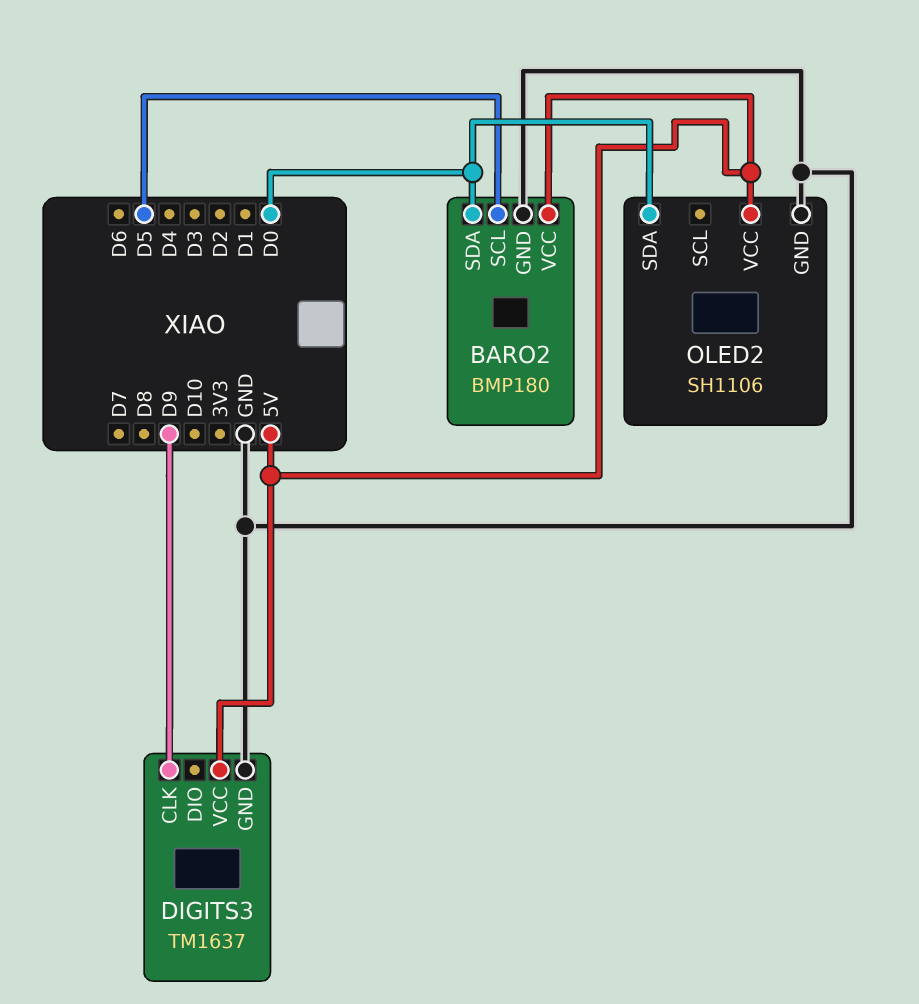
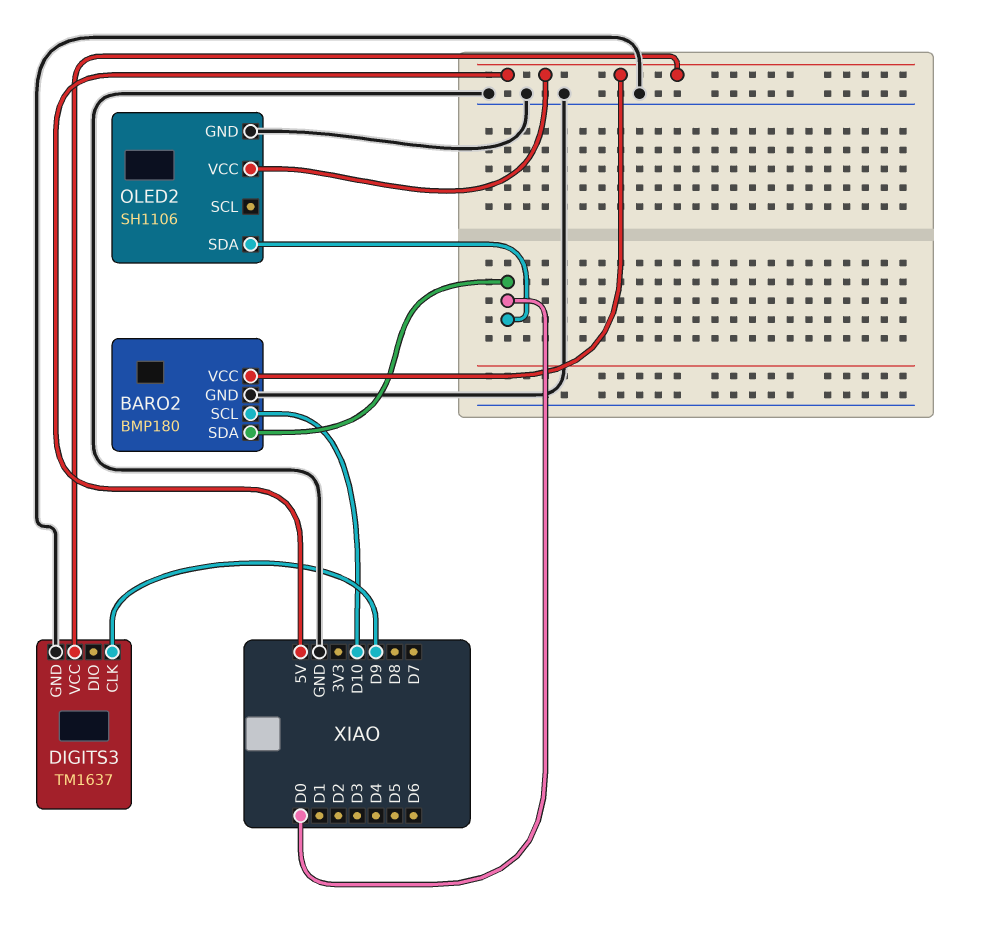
BARO2 pin SCL: D5 -> D10

